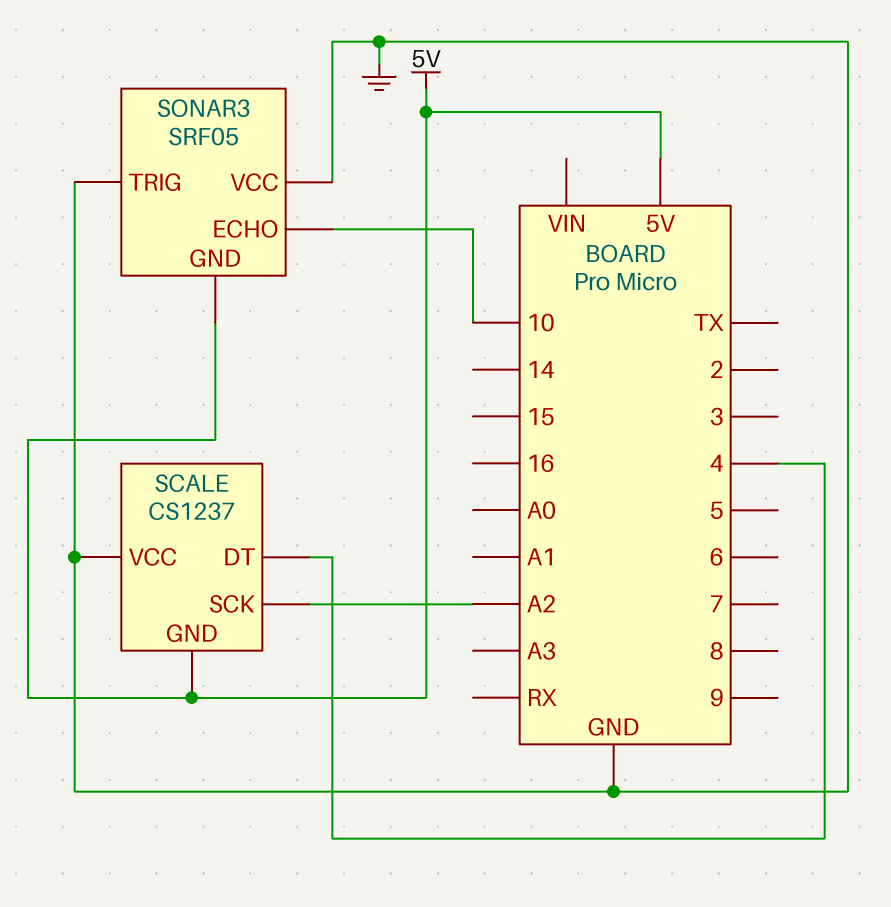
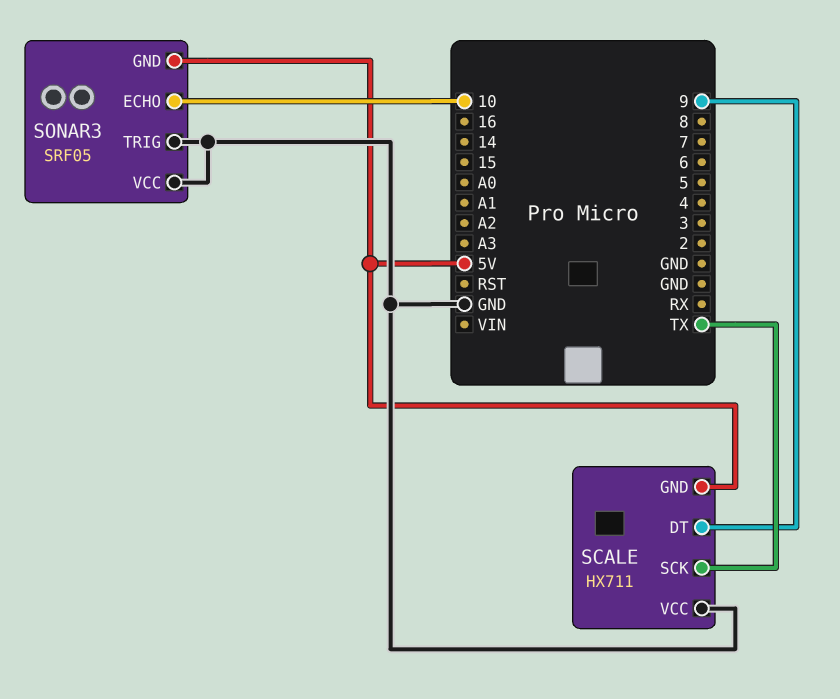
SCALE: CS1237 -> HX711
SCALE pin DT: 4 -> 9
SCALE pin SCK: A2 -> TX

